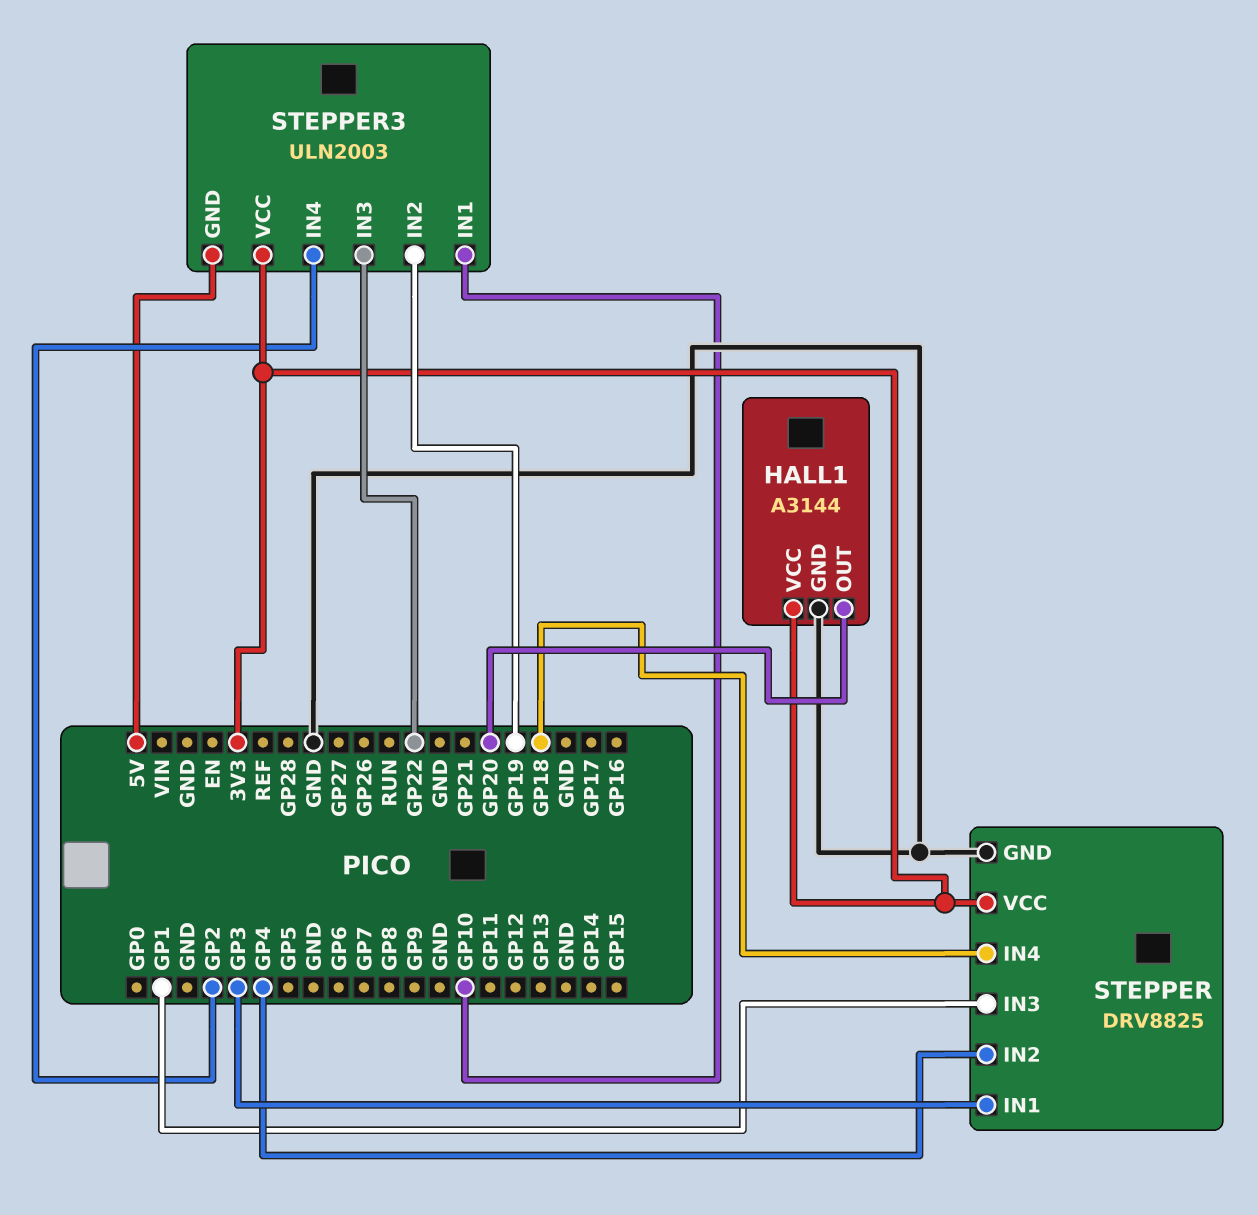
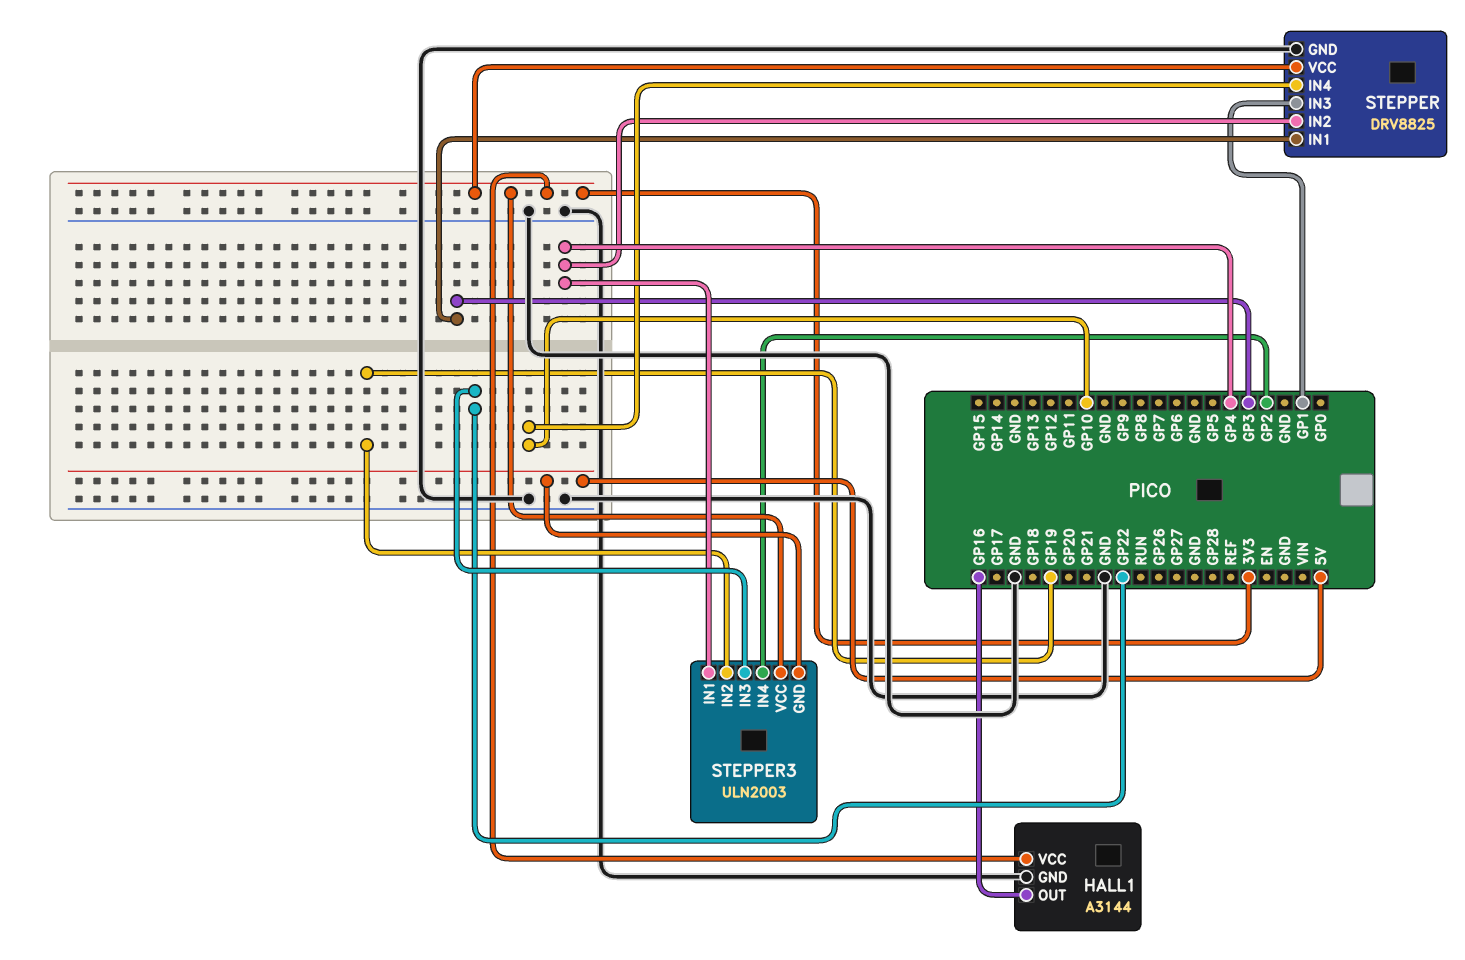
HALL1 pin OUT: GP20 -> GP16
STEPPER pin IN4: GP18 -> GP10
STEPPER3 pin IN1: GP10 -> GP4

